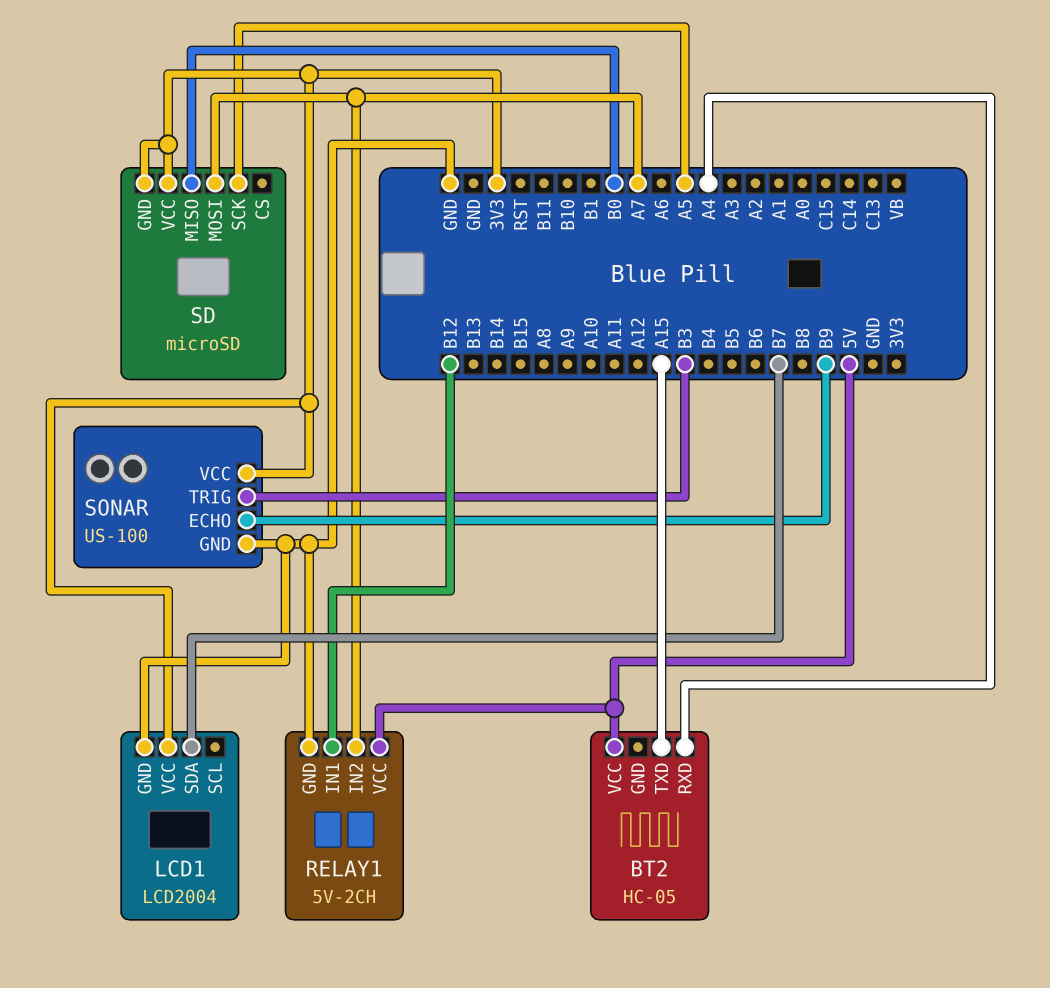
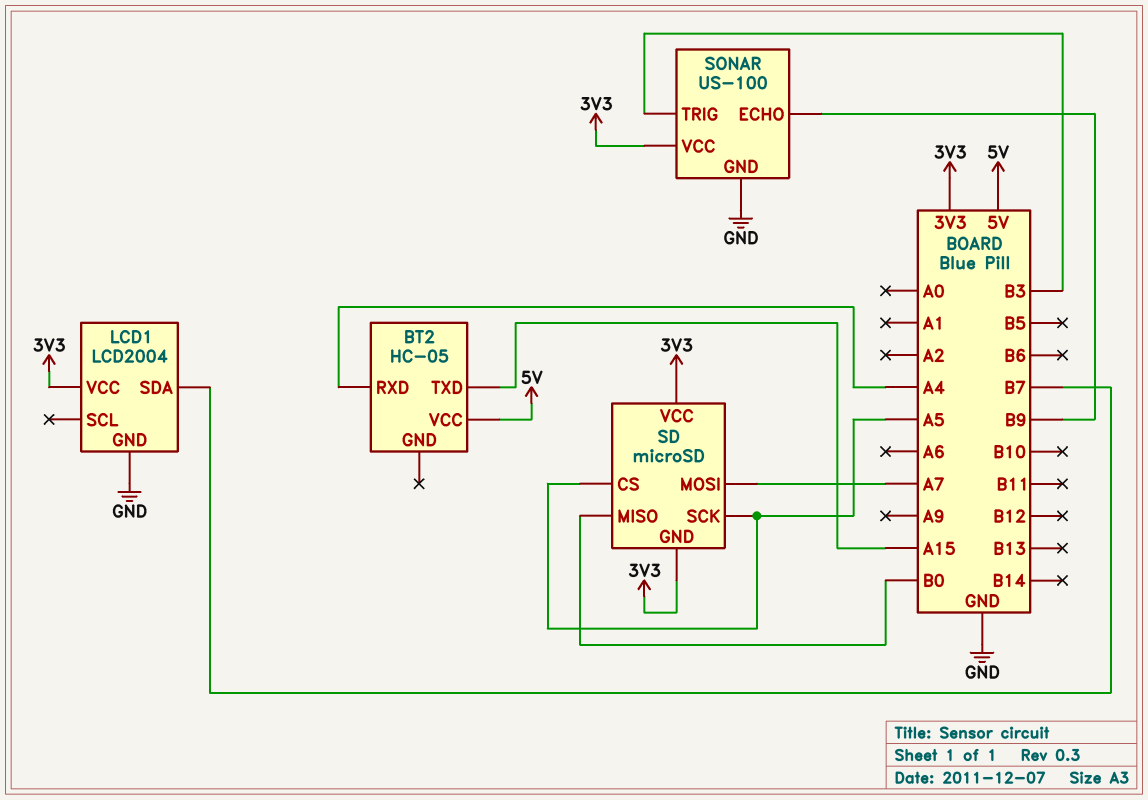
RELAY1: 5V-2CH -> none
RELAY1 pin GND: GND -> none
RELAY1 pin IN1: B12 -> none
RELAY1 pin IN2: A7 -> none
RELAY1 pin VCC: 5V -> none
SD pin CS: none -> A5

